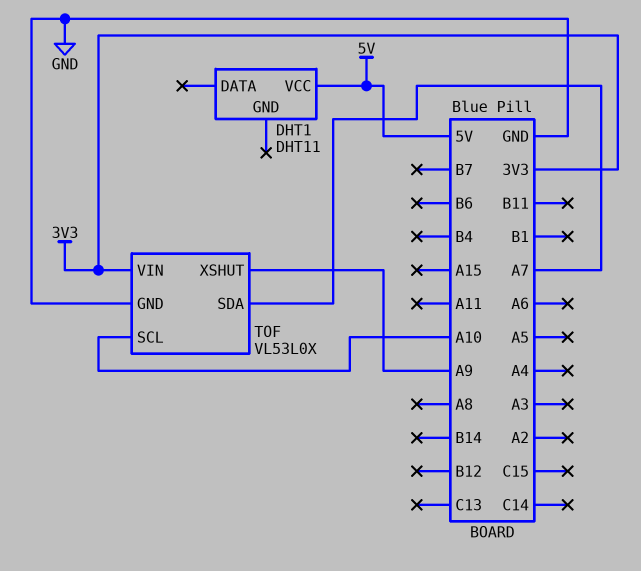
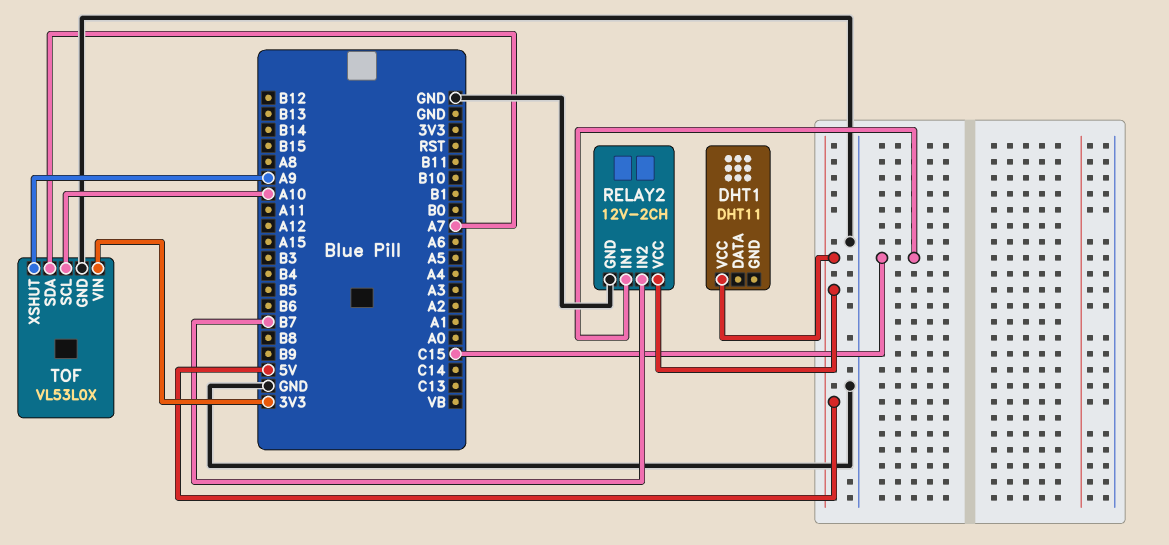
RELAY2: none -> 12V-2CH
RELAY2 pin GND: none -> GND
RELAY2 pin IN1: none -> C15
RELAY2 pin IN2: none -> B7
RELAY2 pin VCC: none -> 5V

